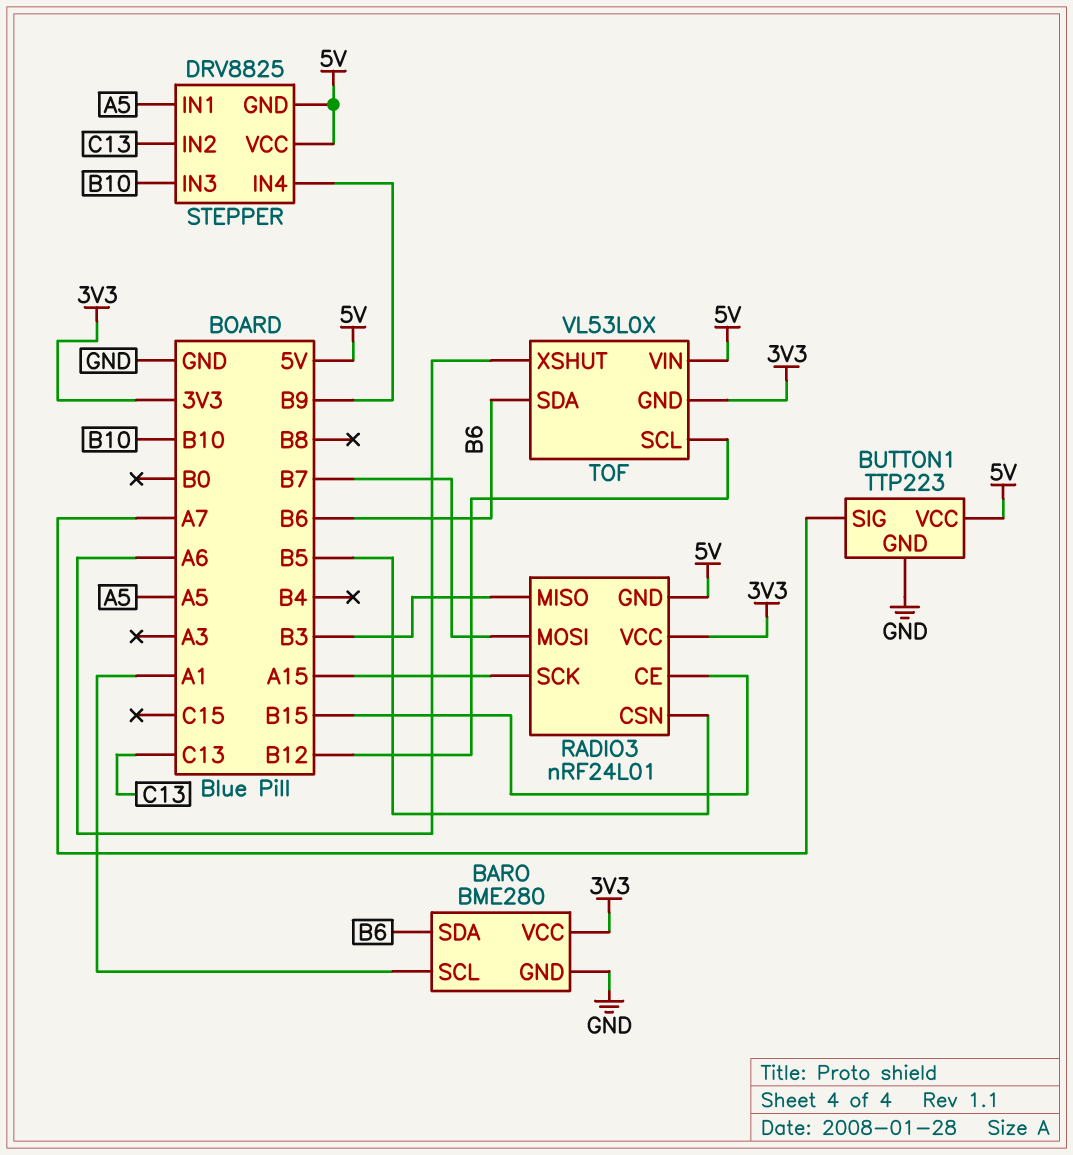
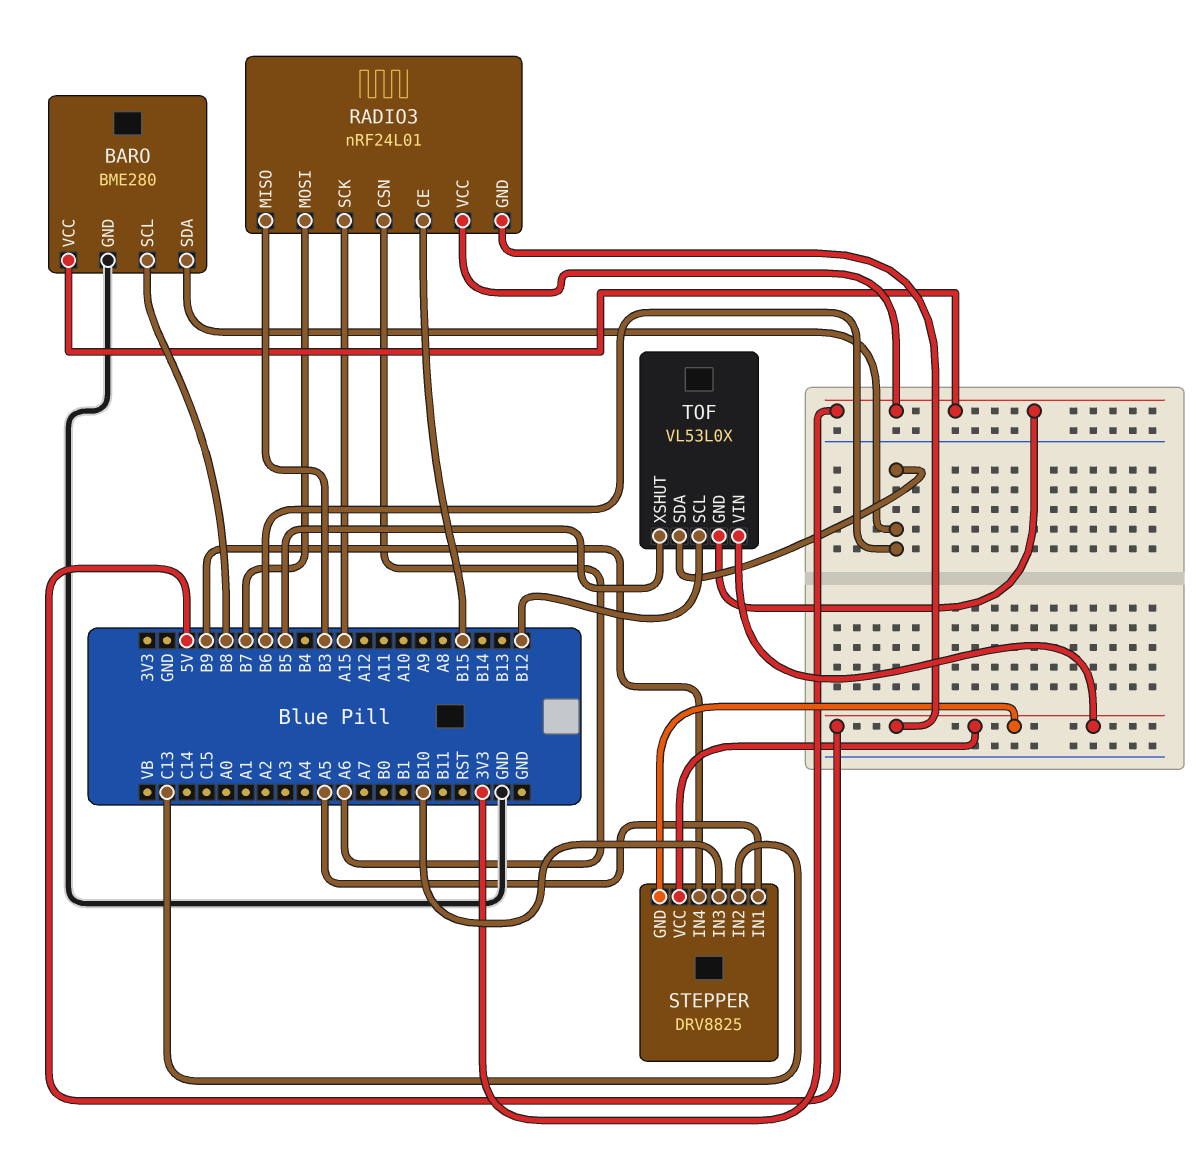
BARO pin SCL: A1 -> B8
BUTTON1: TTP223 -> none
BUTTON1 pin GND: GND -> none
BUTTON1 pin SIG: A7 -> none
BUTTON1 pin VCC: 5V -> none
RADIO3 pin CSN: B5 -> A6
TOF pin XSHUT: A6 -> B5

